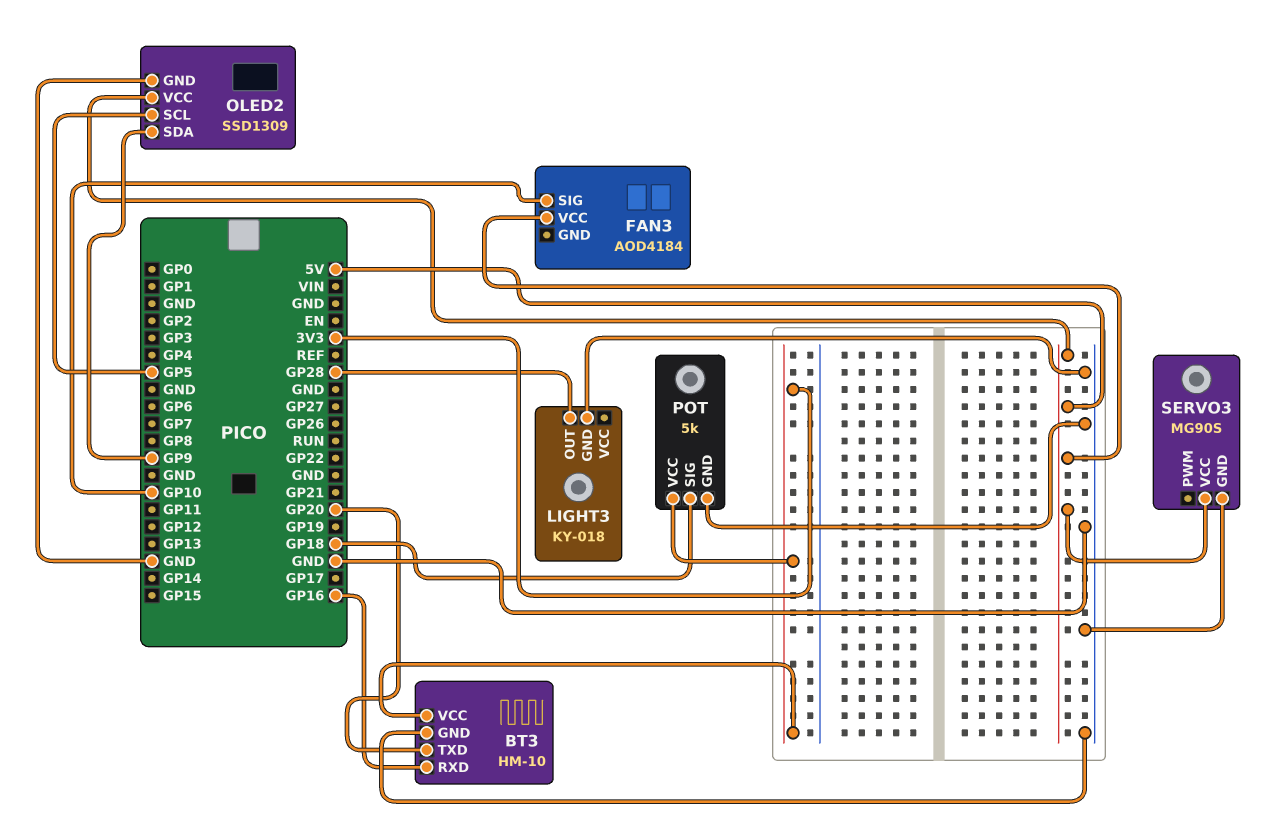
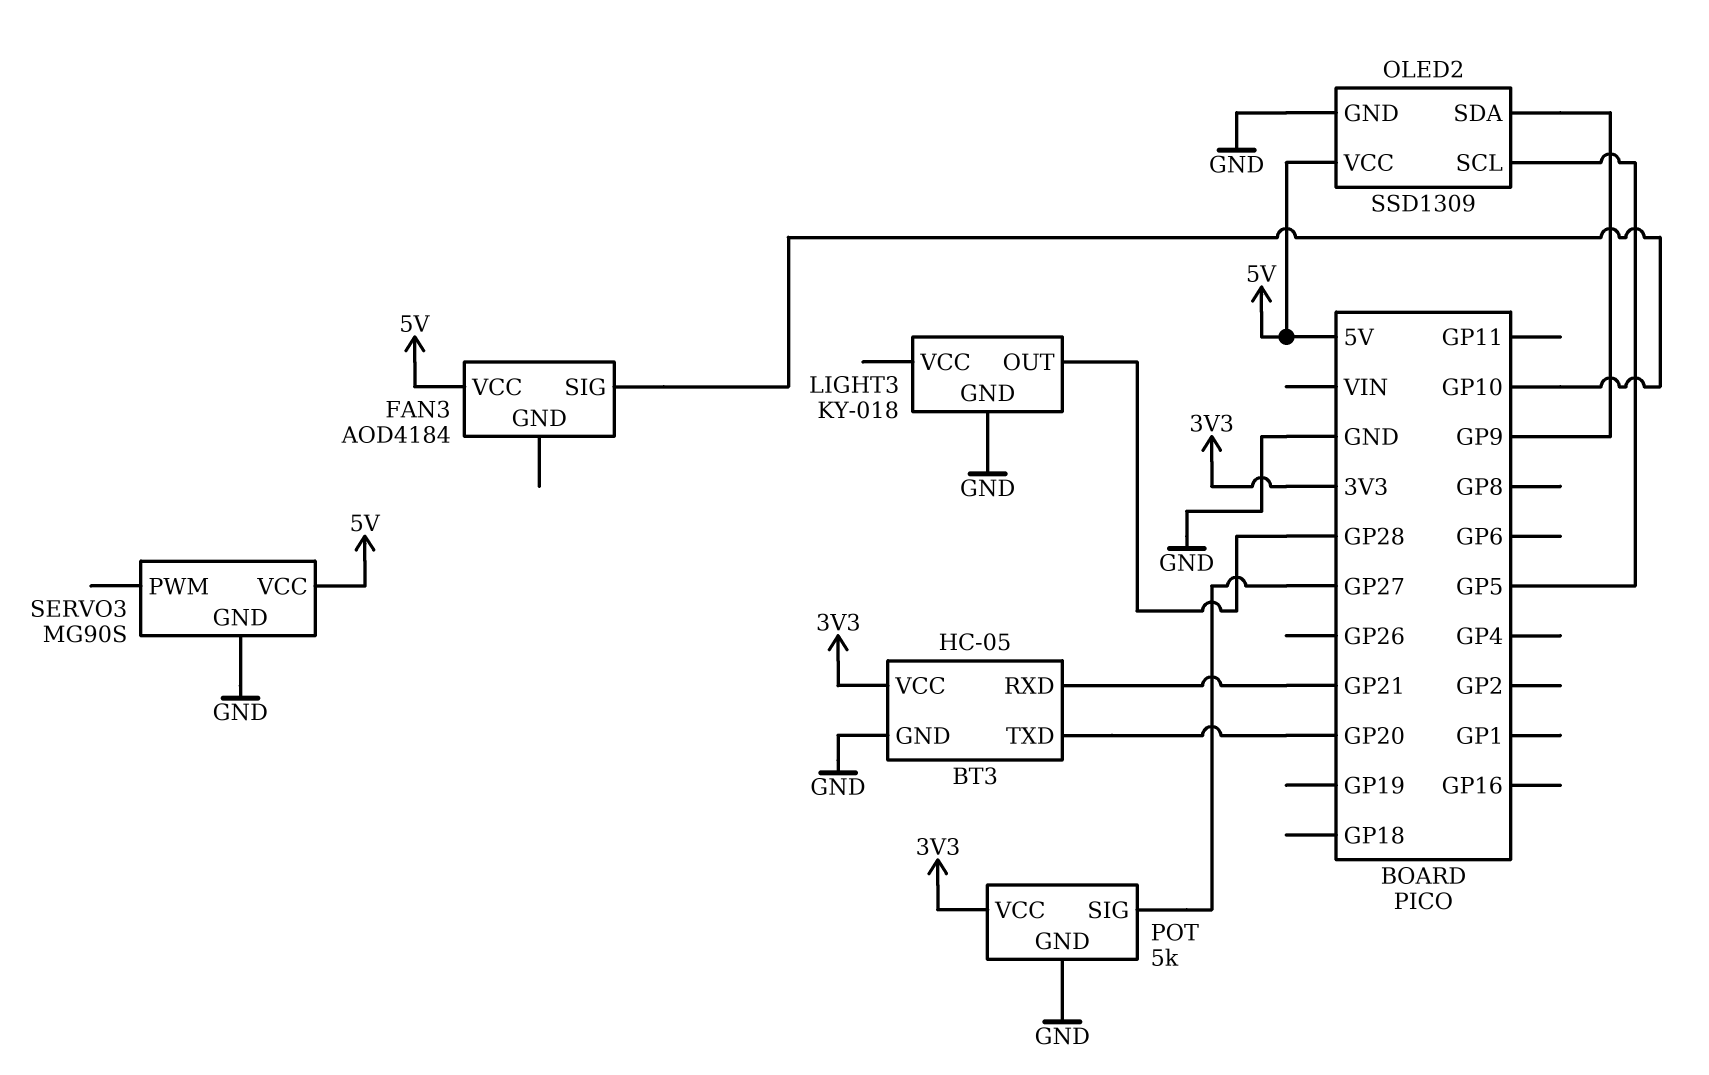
BT3: HM-10 -> HC-05
BT3 pin RXD: GP16 -> GP21
POT pin SIG: GP18 -> GP27

